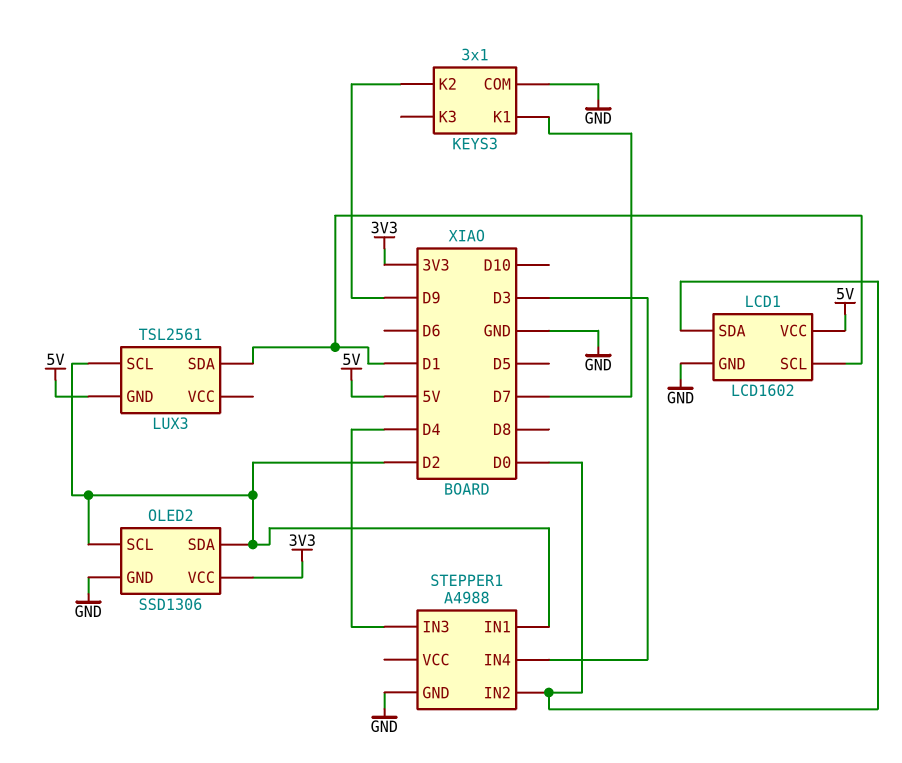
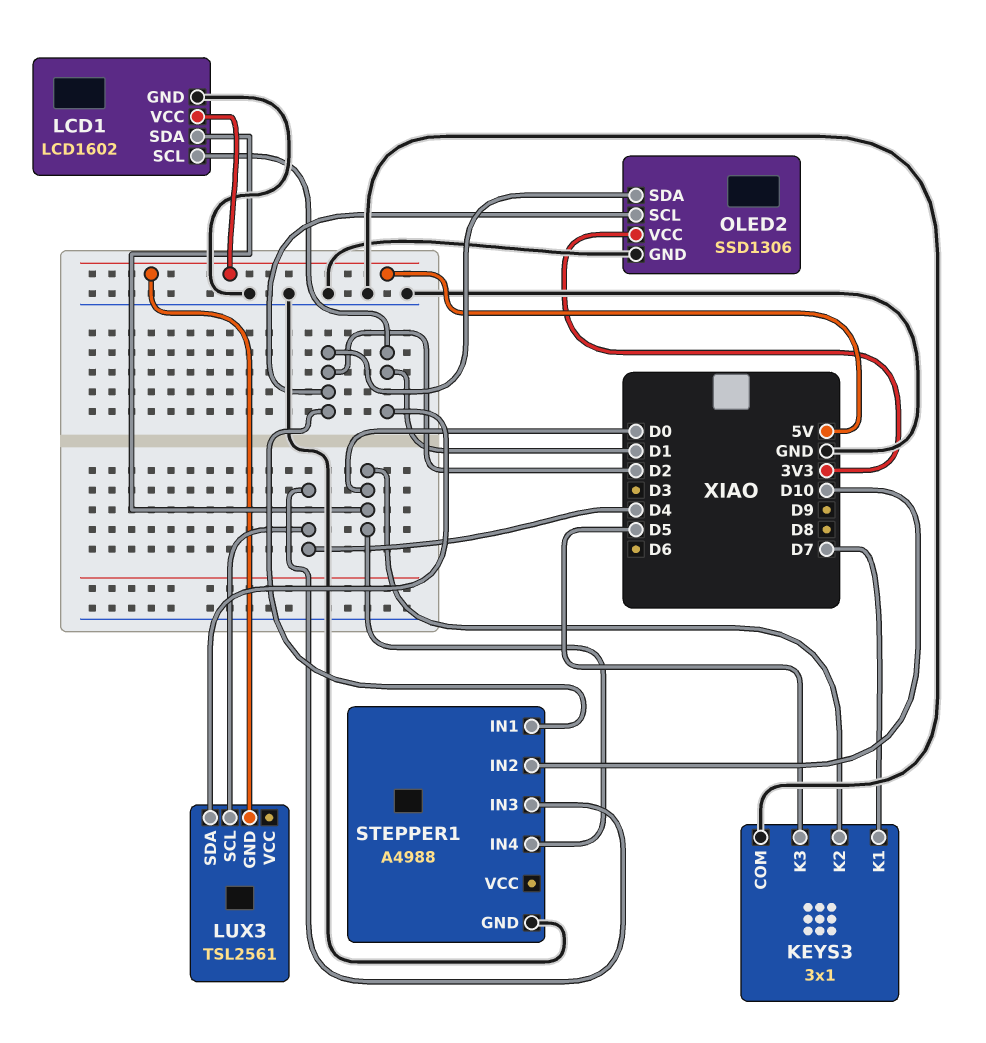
KEYS3 pin K2: D9 -> D0
KEYS3 pin K3: none -> D5
LUX3 pin SCL: D2 -> D4
STEPPER1 pin IN2: D0 -> D10
STEPPER1 pin IN4: D3 -> D0

